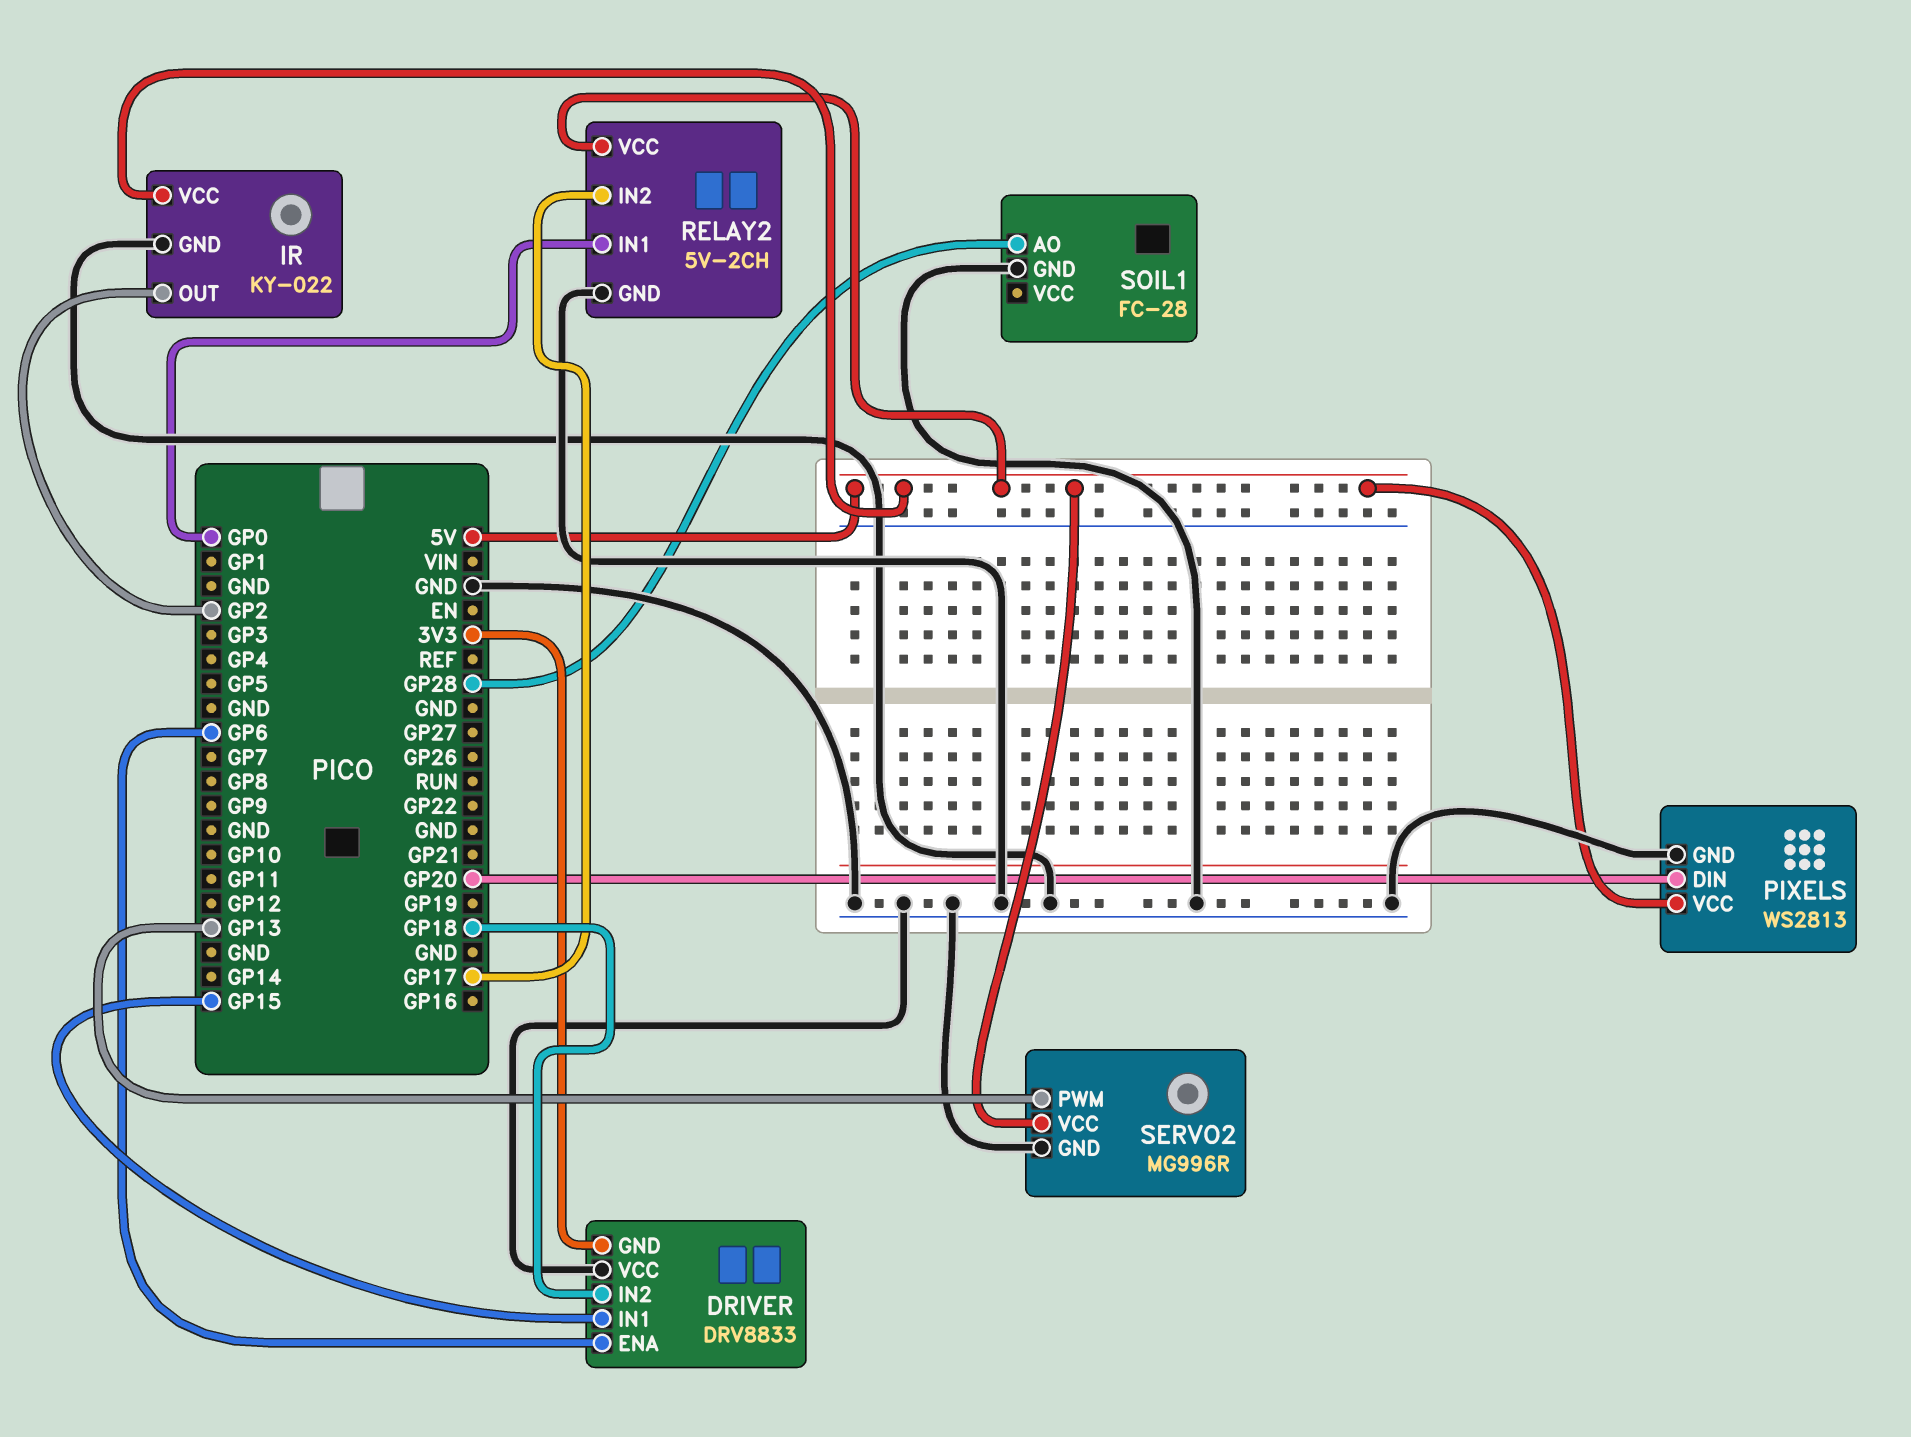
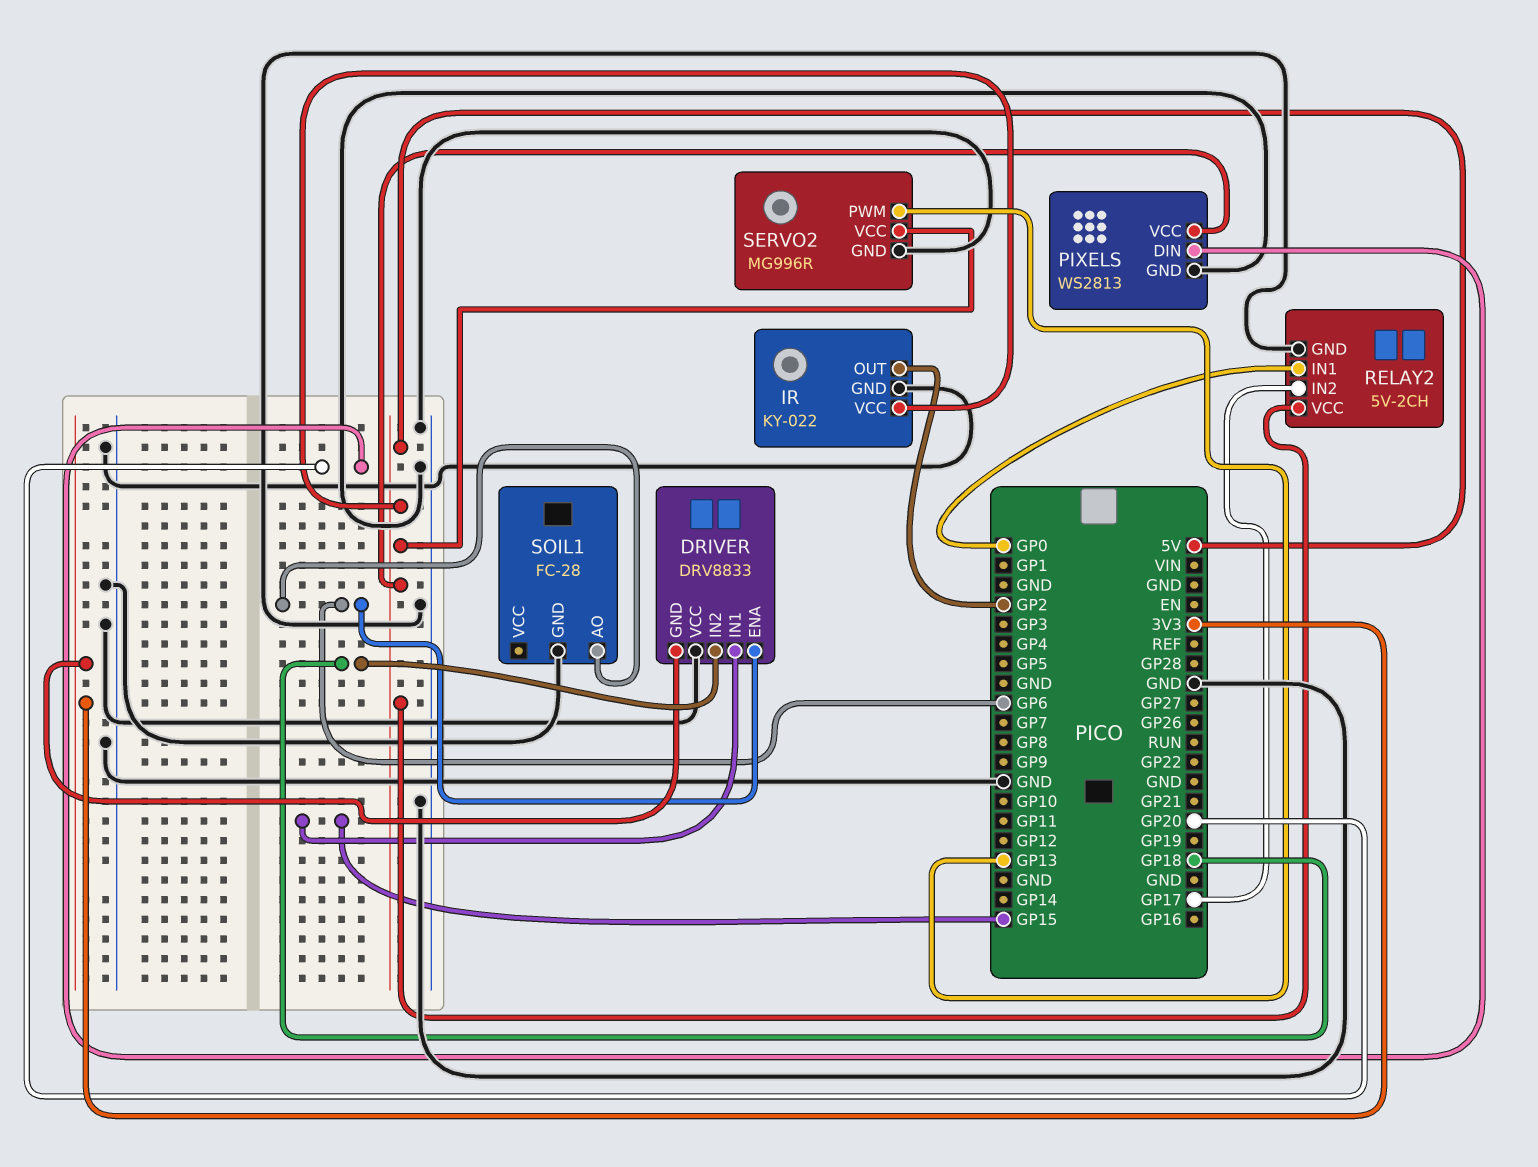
SOIL1 pin AO: GP28 -> GP6

